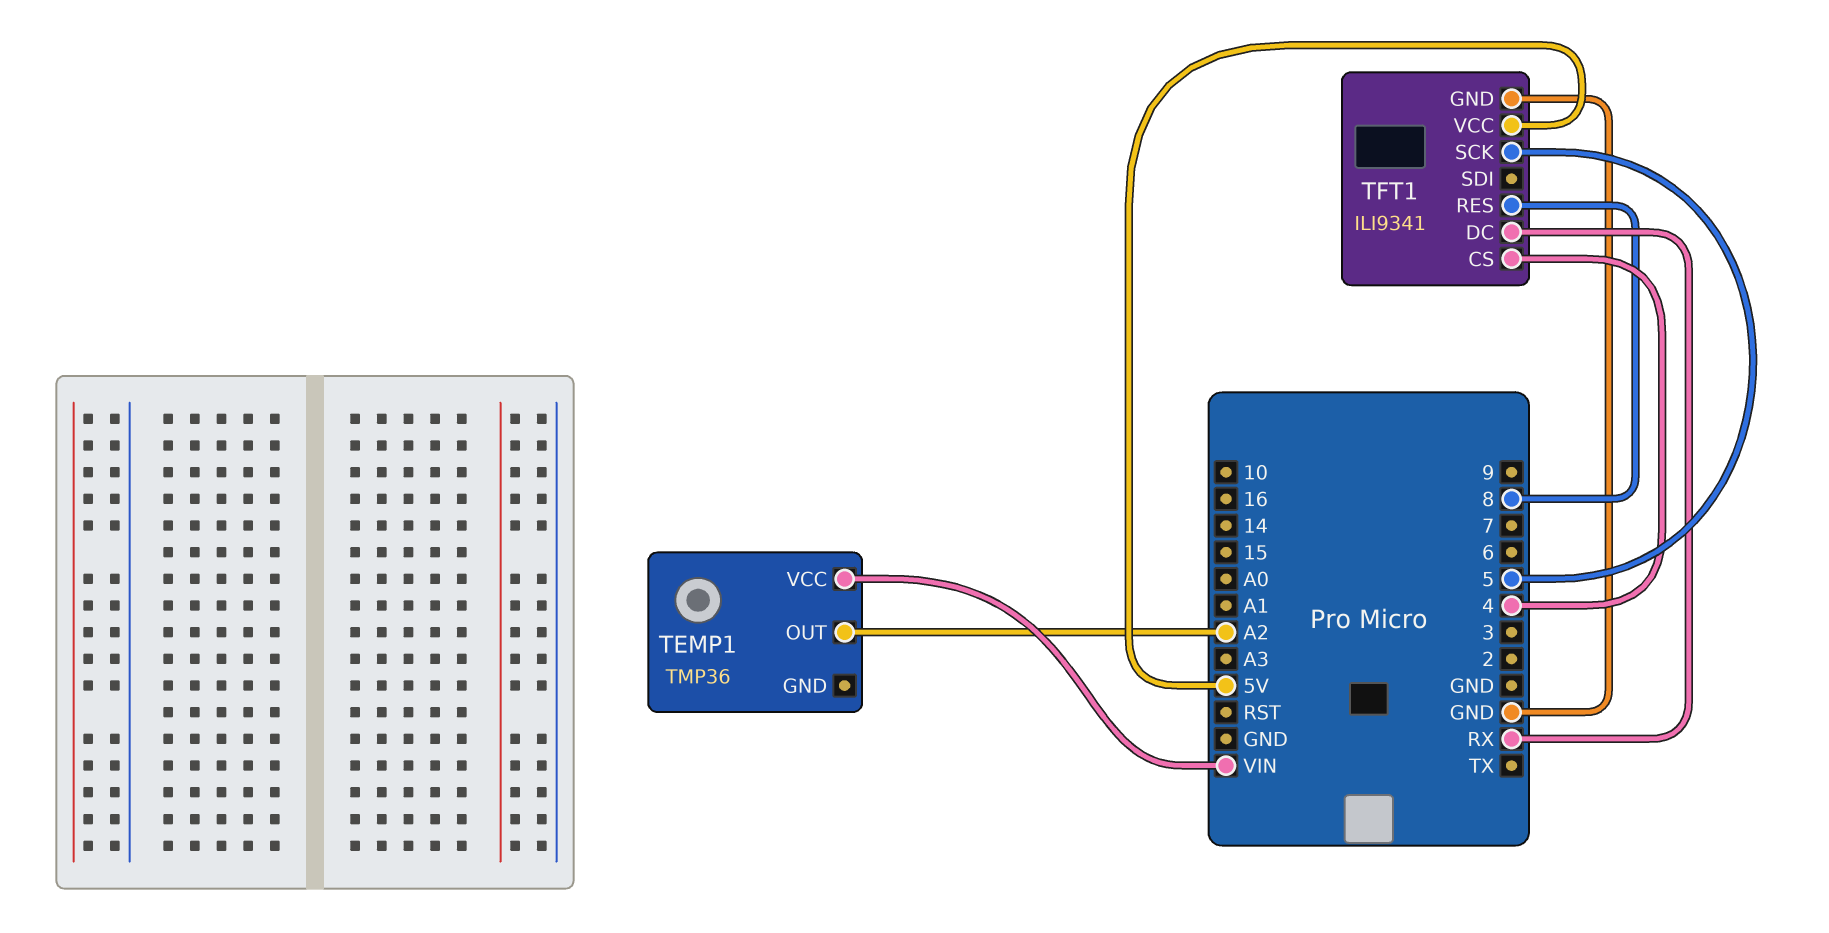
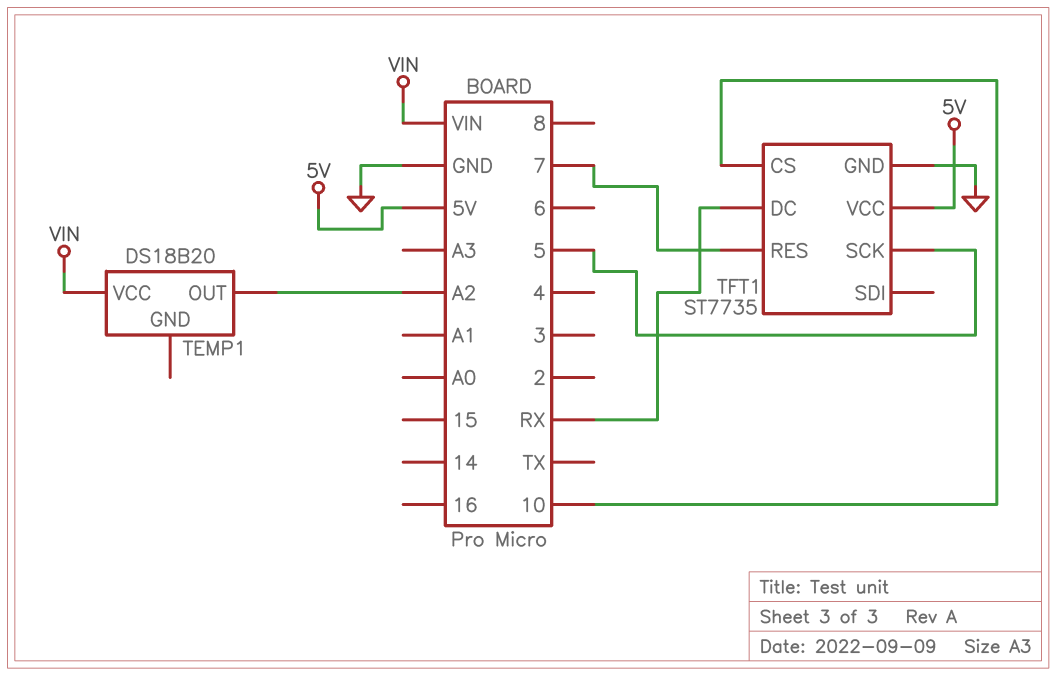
TEMP1: TMP36 -> DS18B20
TFT1: ILI9341 -> ST7735
TFT1 pin CS: 4 -> 10
TFT1 pin RES: 8 -> 7

